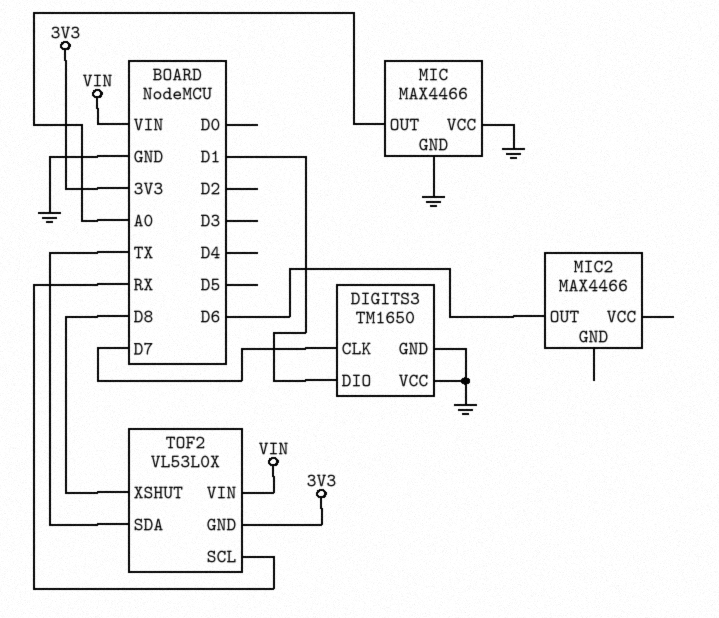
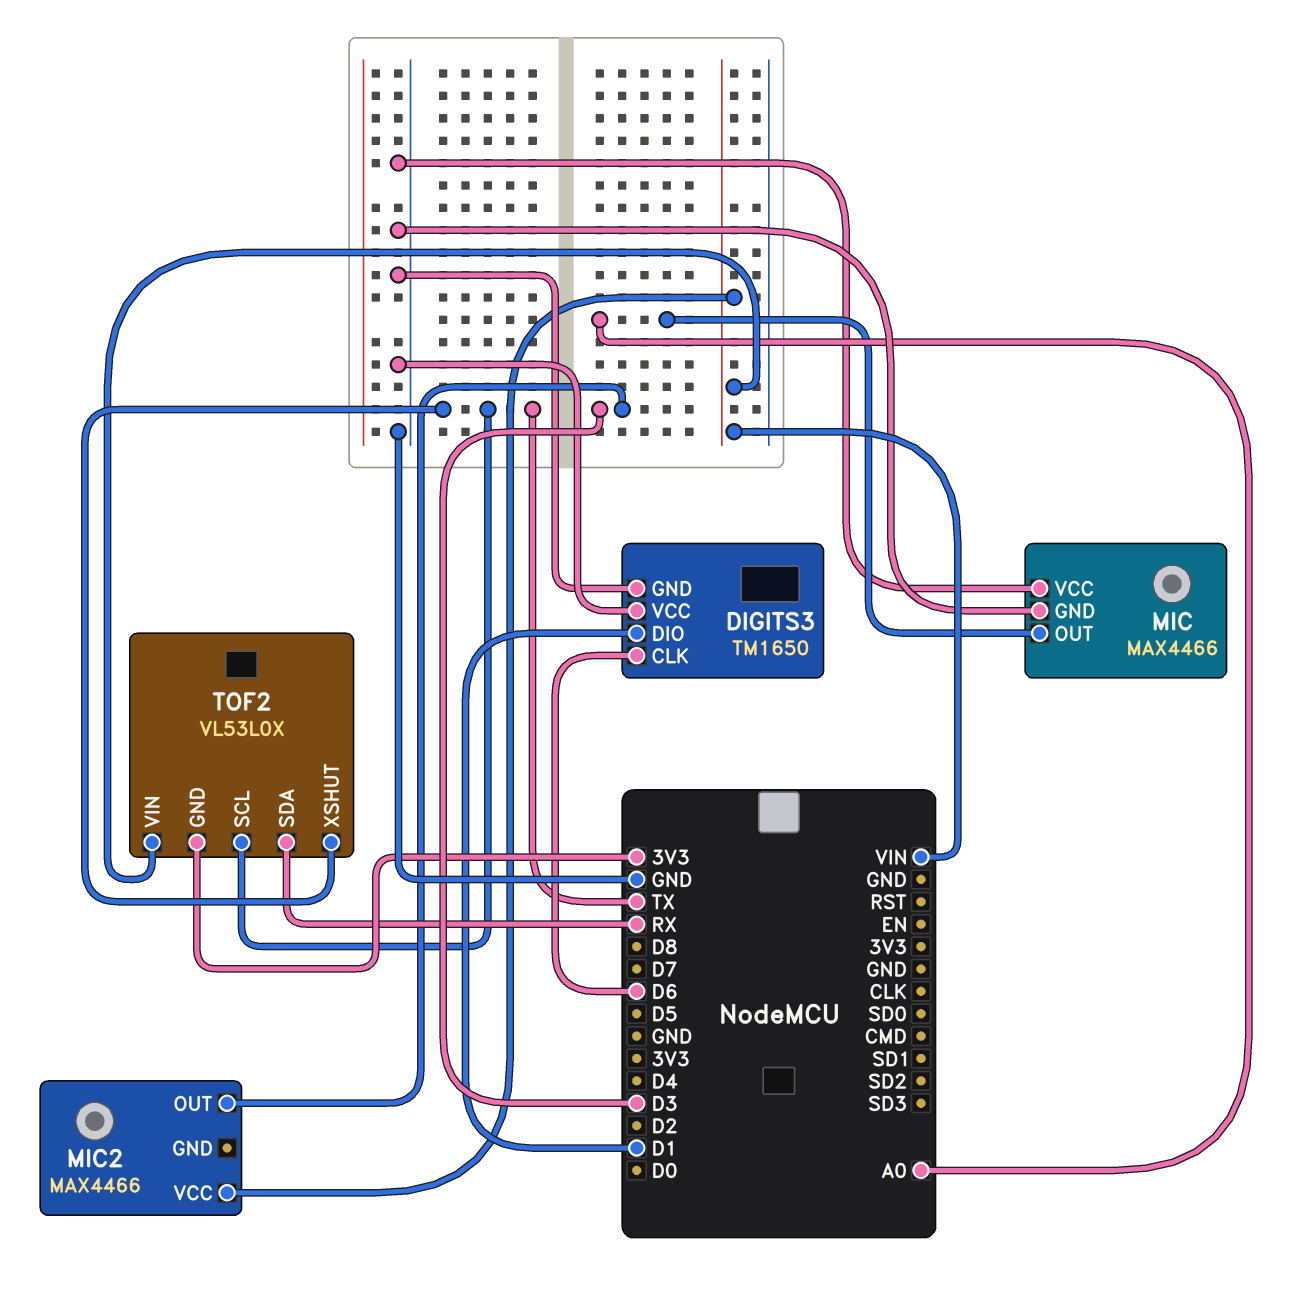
DIGITS3 pin CLK: D7 -> D6
MIC2 pin OUT: D6 -> D3
MIC2 pin VCC: none -> VIN
TOF2 pin SCL: RX -> TX
TOF2 pin SDA: TX -> RX
TOF2 pin XSHUT: D8 -> TX

